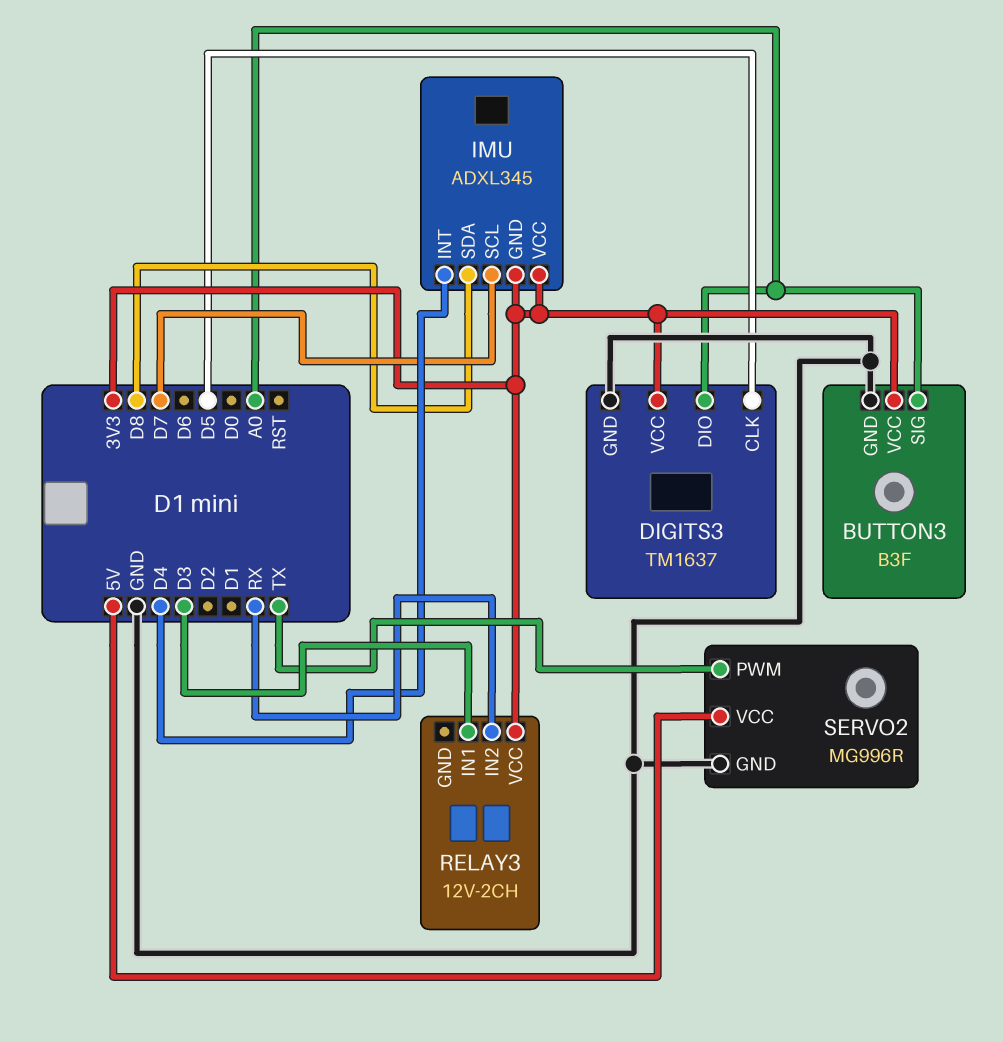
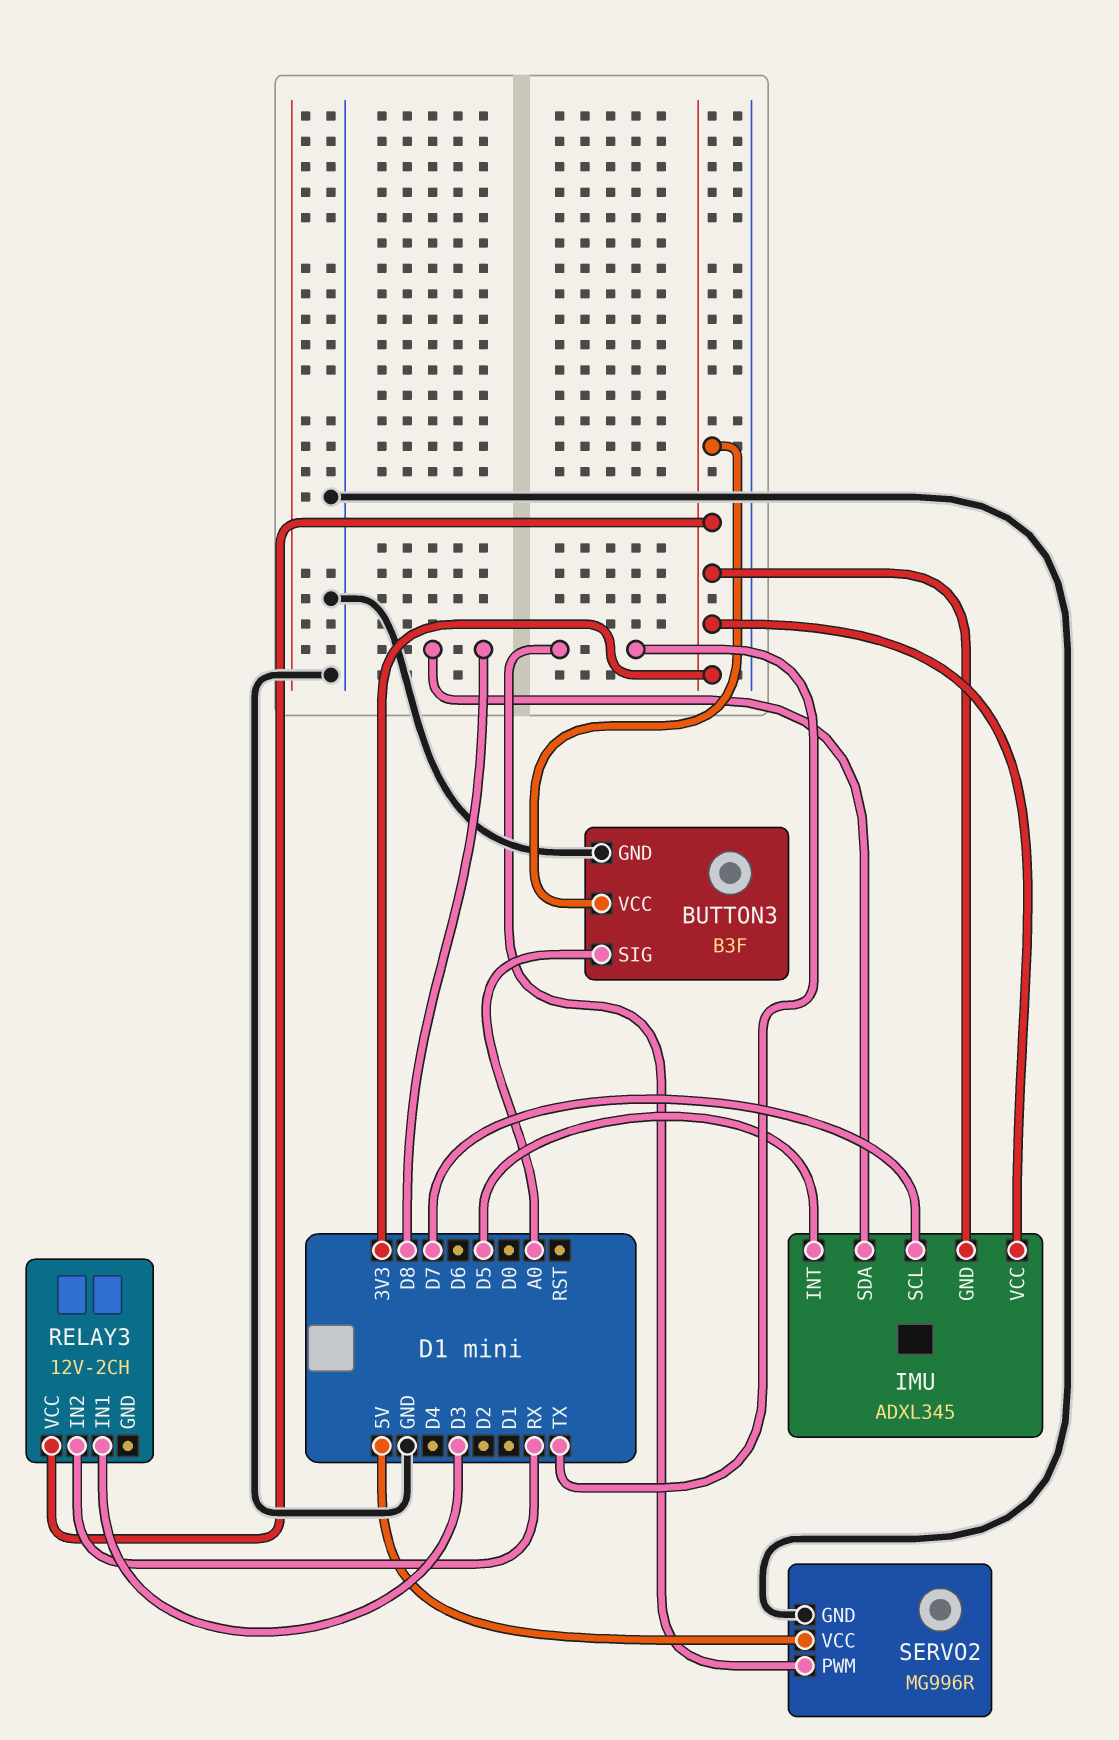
DIGITS3: TM1637 -> none
DIGITS3 pin CLK: D5 -> none
DIGITS3 pin DIO: A0 -> none
DIGITS3 pin GND: GND -> none
DIGITS3 pin VCC: 3V3 -> none
IMU pin INT: D4 -> D5

